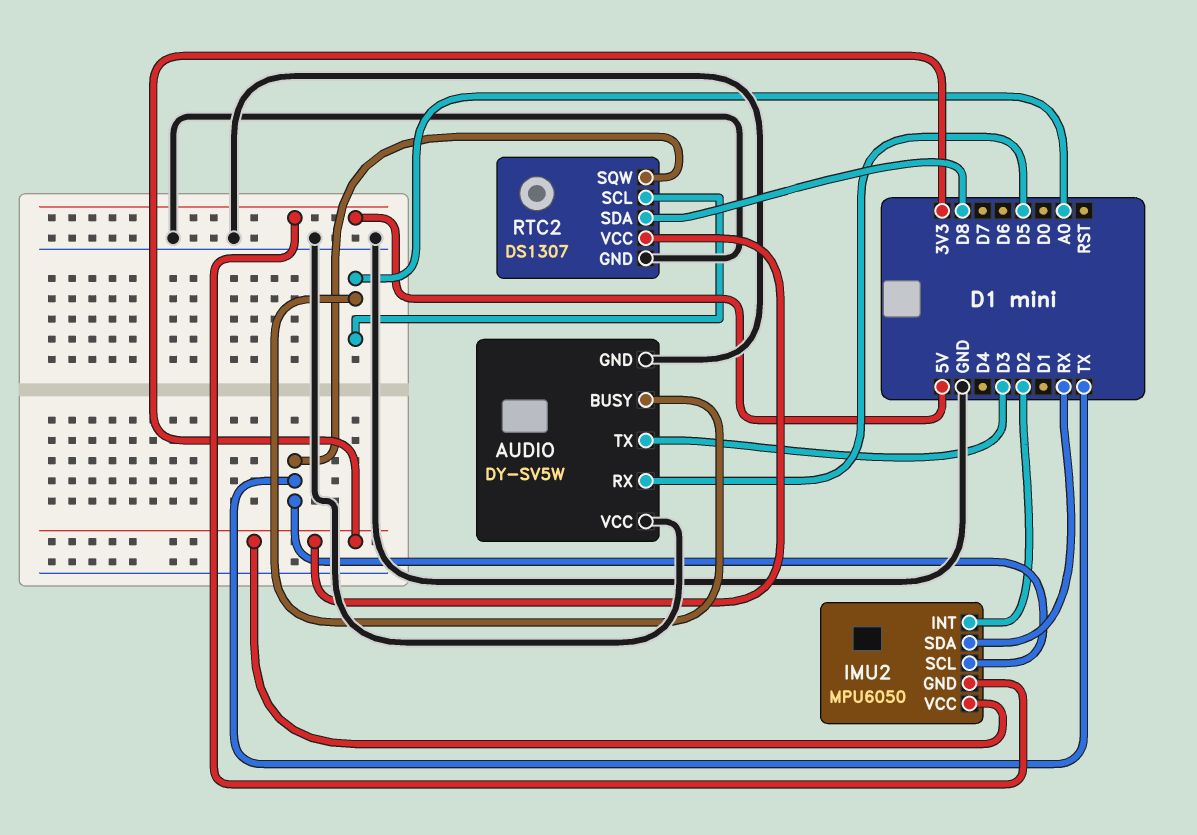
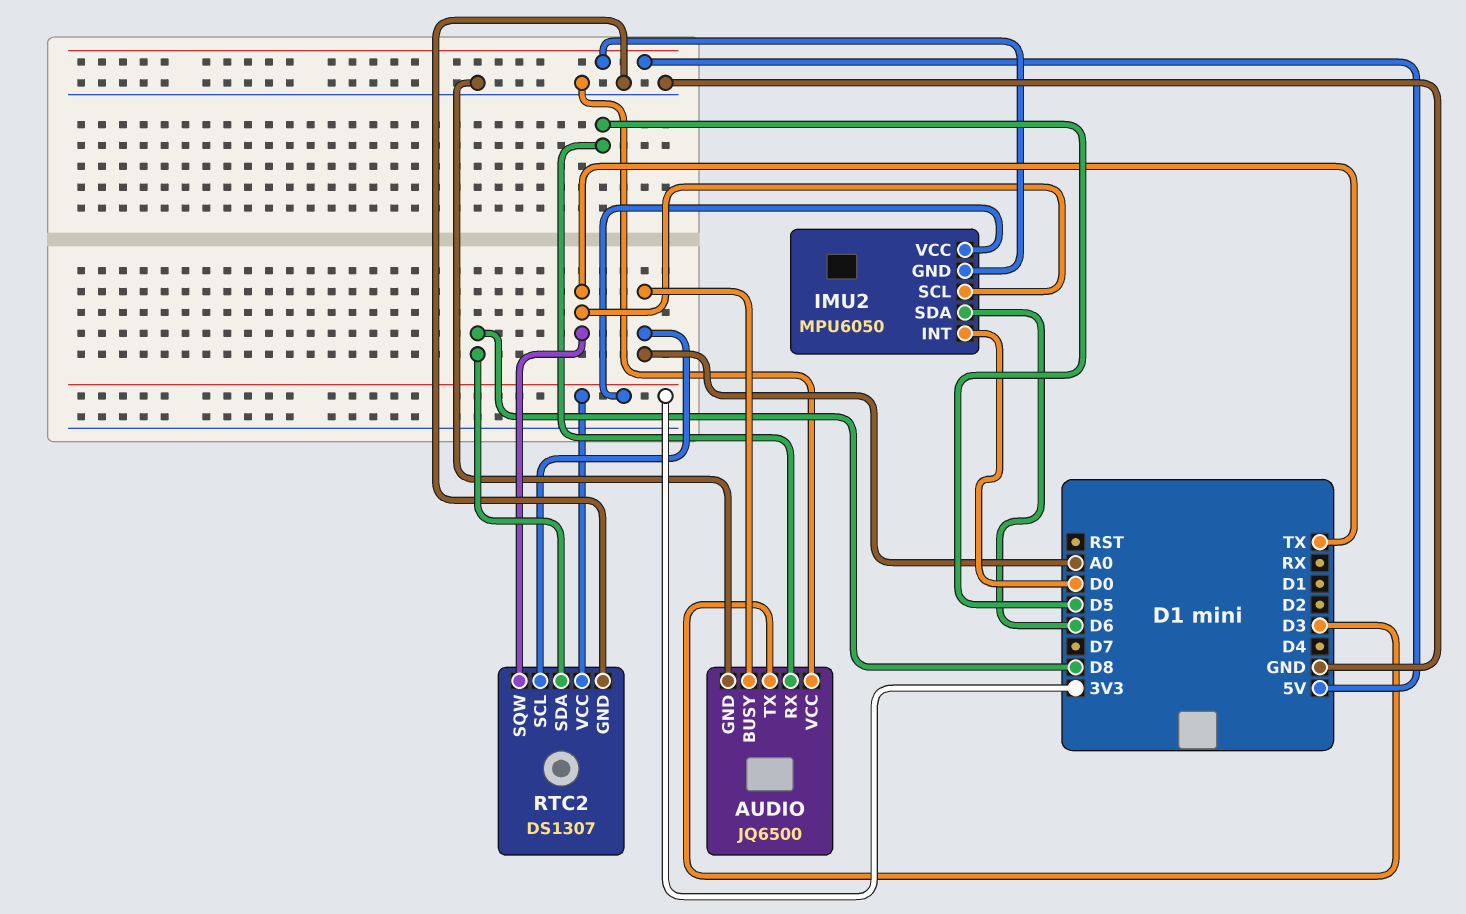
AUDIO: DY-SV5W -> JQ6500
IMU2 pin INT: D2 -> D0
IMU2 pin SDA: RX -> D6

